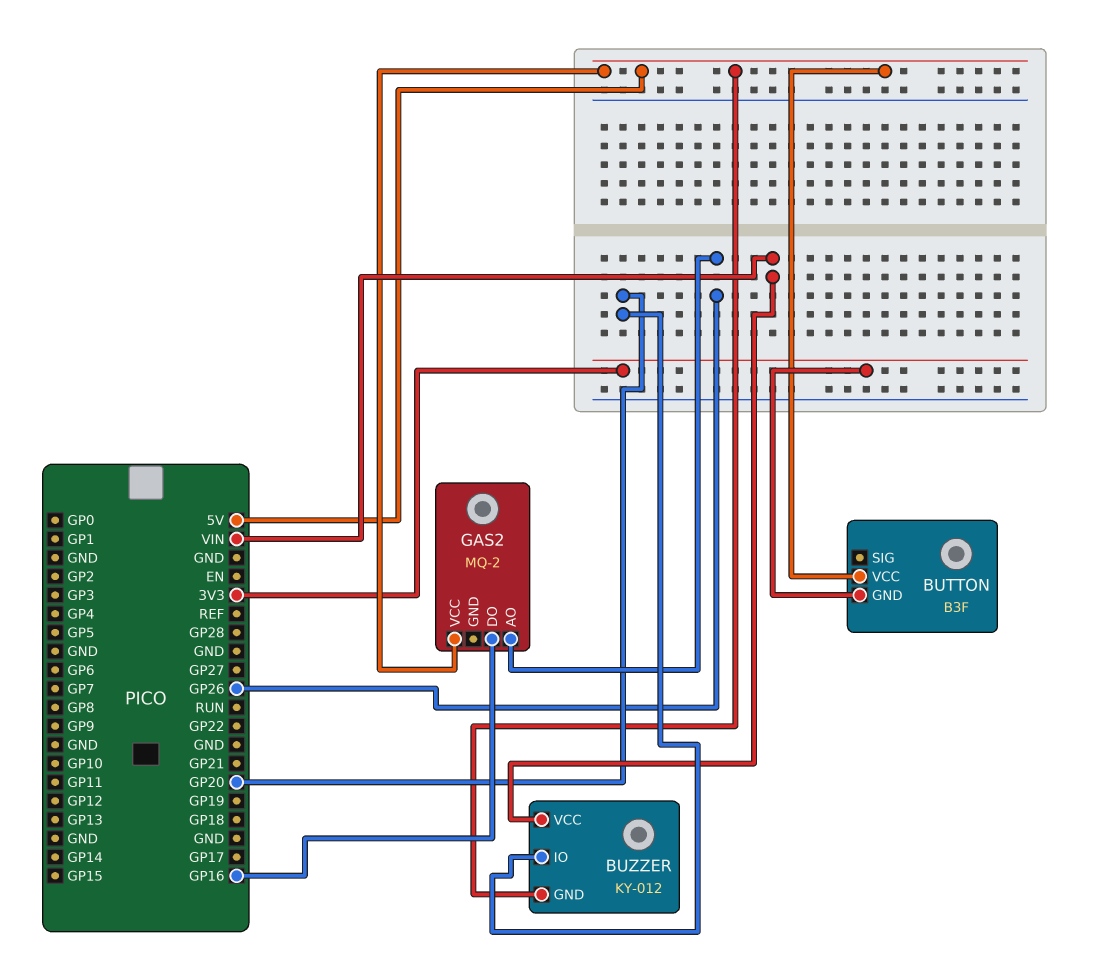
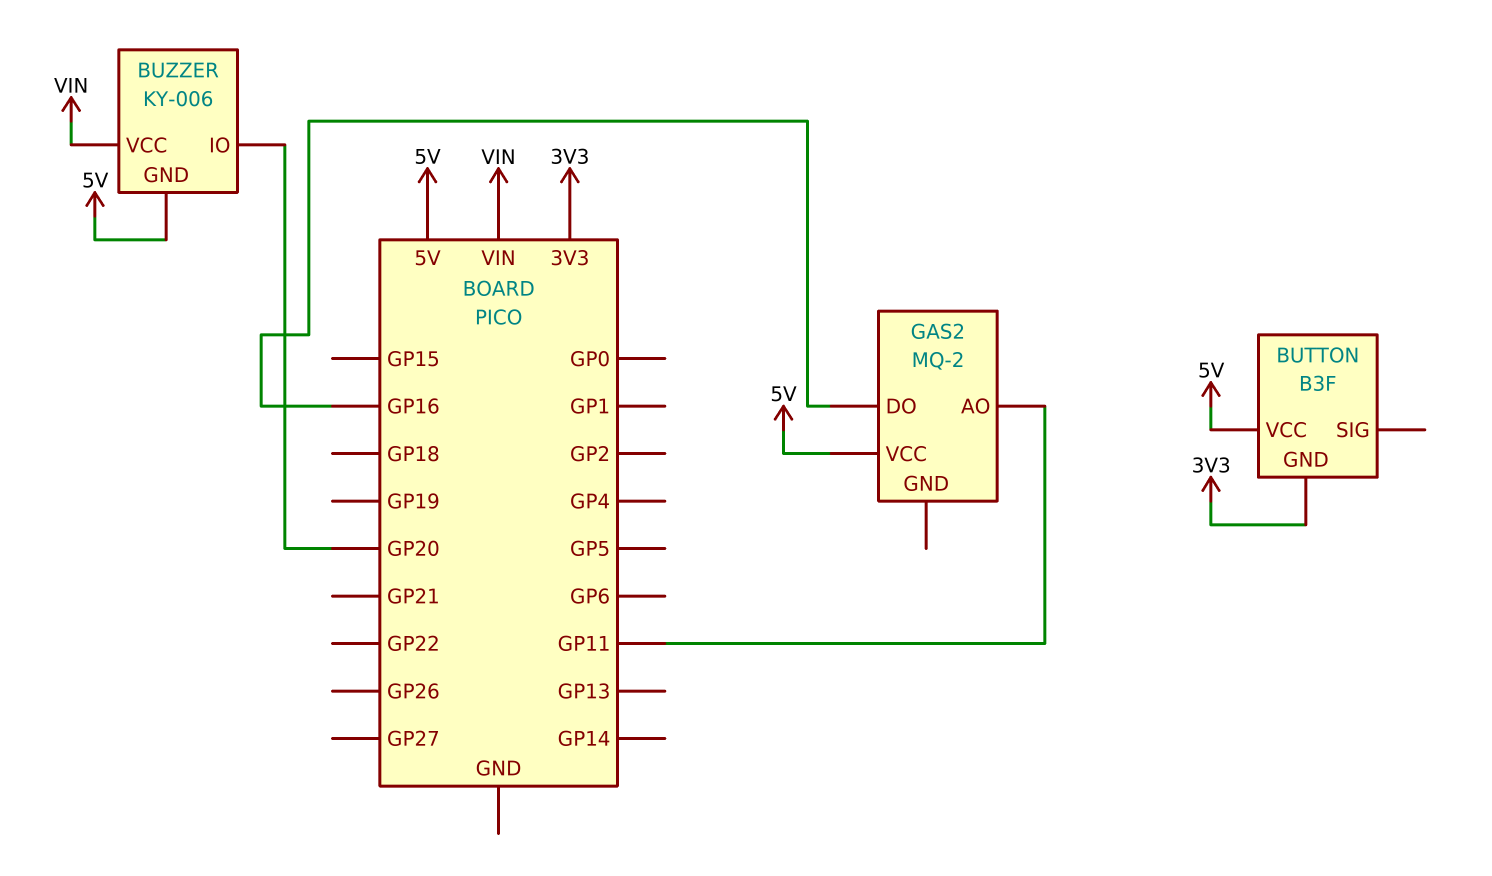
BUZZER: KY-012 -> KY-006
GAS2 pin AO: GP26 -> GP11

